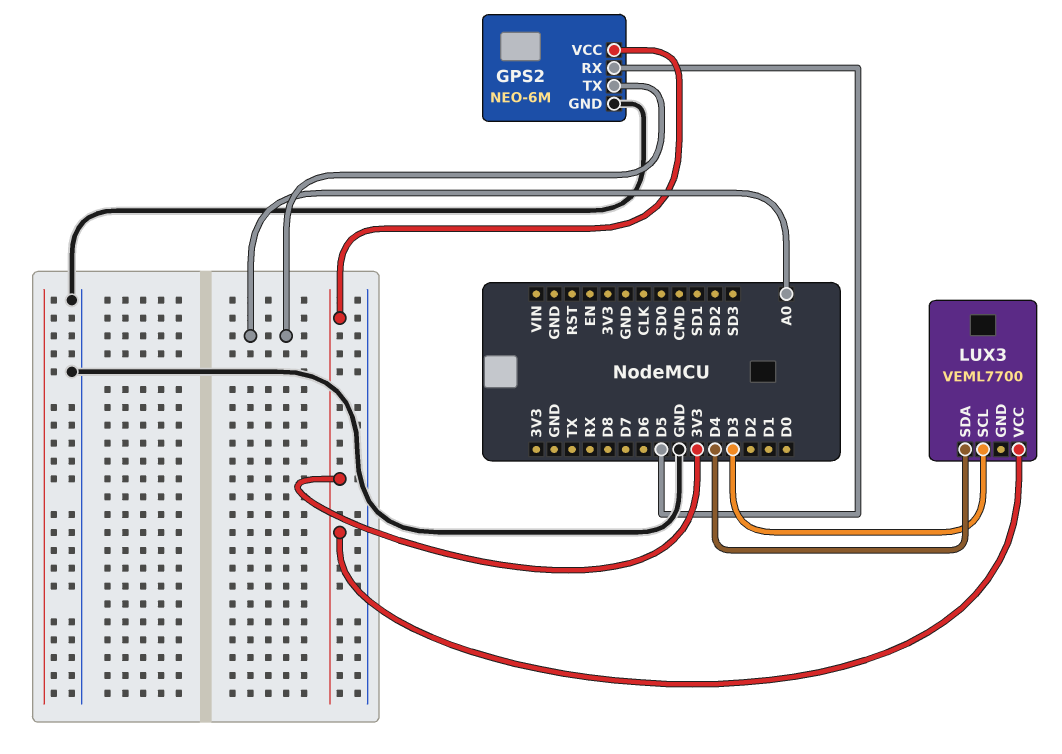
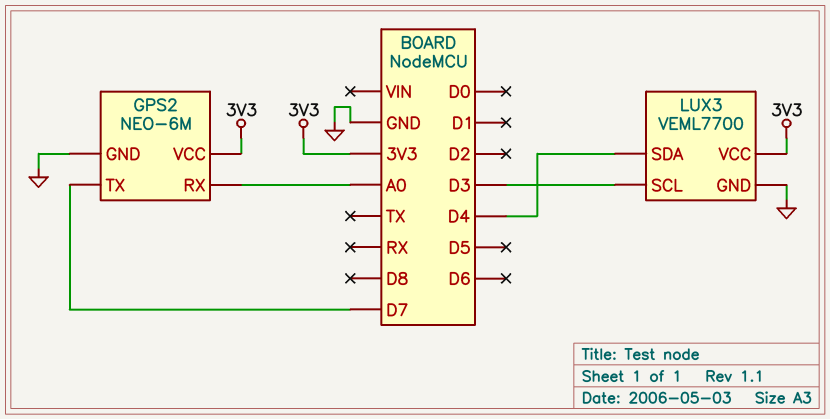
GPS2 pin RX: D5 -> A0
GPS2 pin TX: A0 -> D7
LUX3 pin GND: none -> GND

